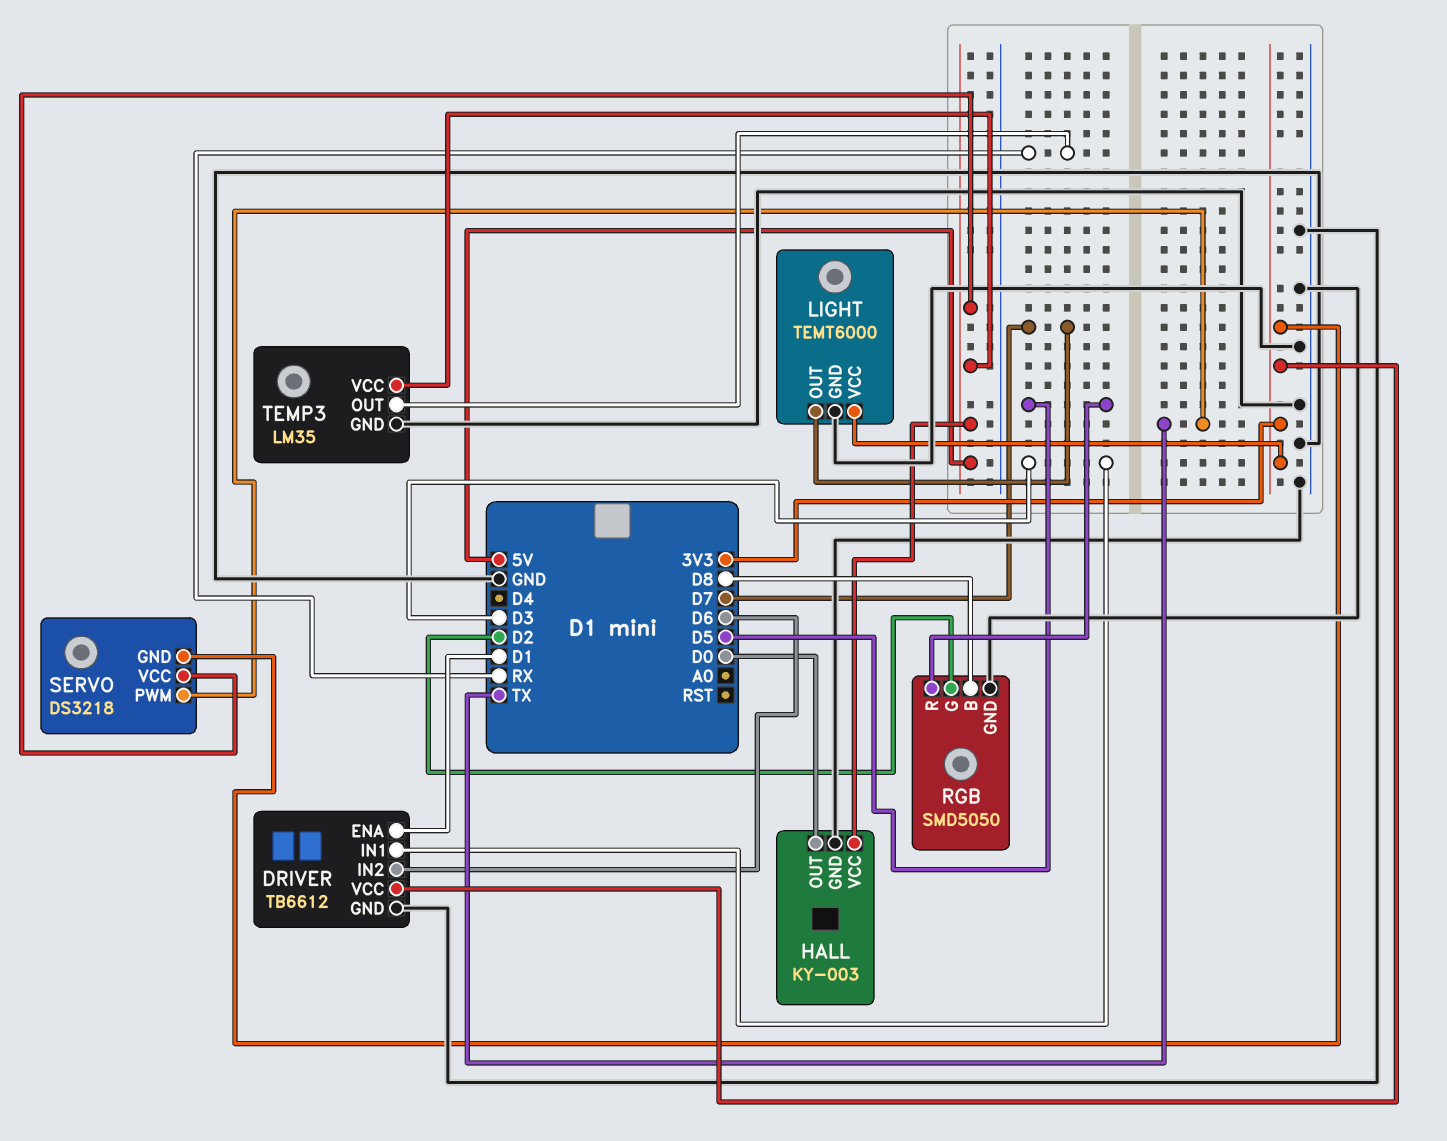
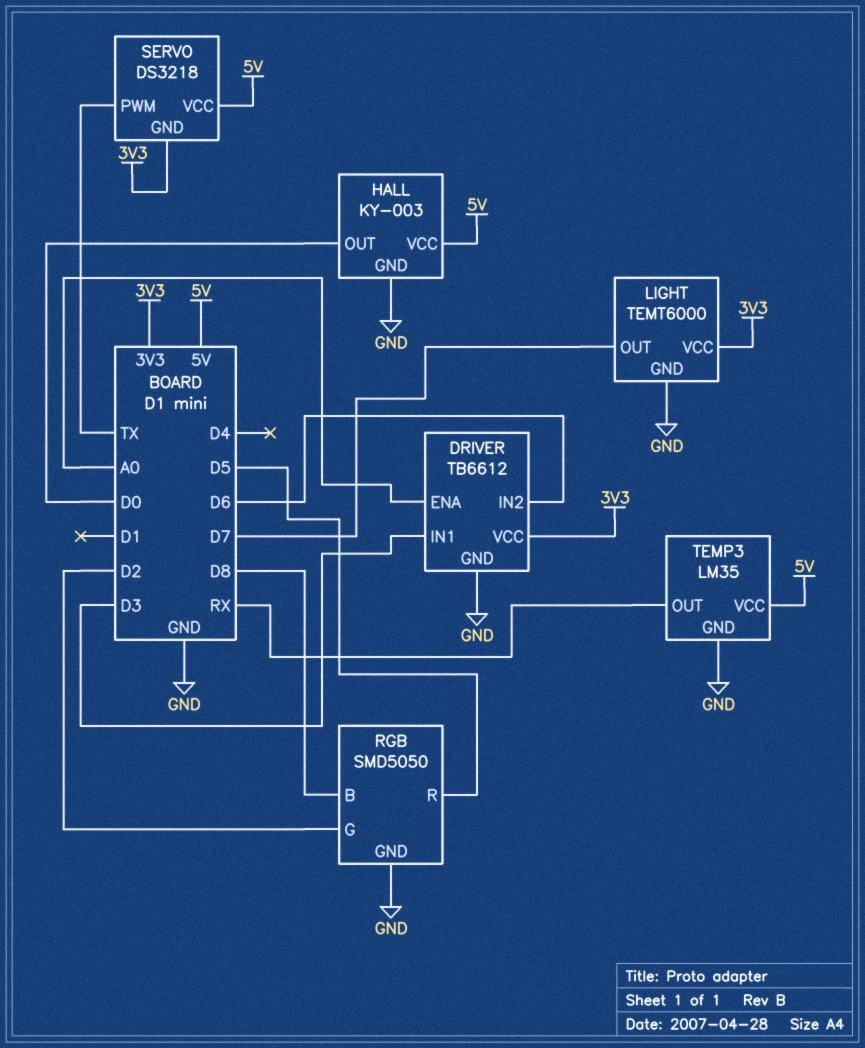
DRIVER pin ENA: D1 -> A0

